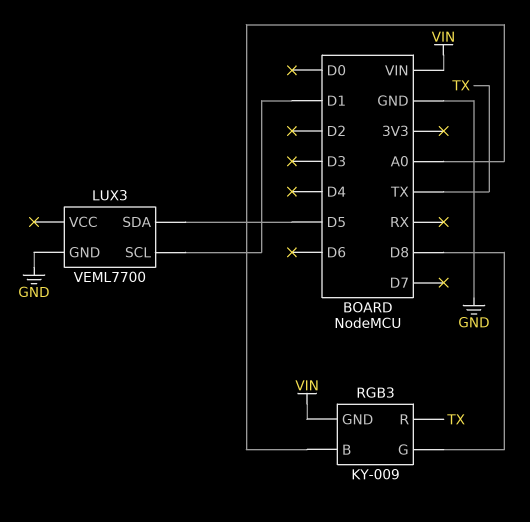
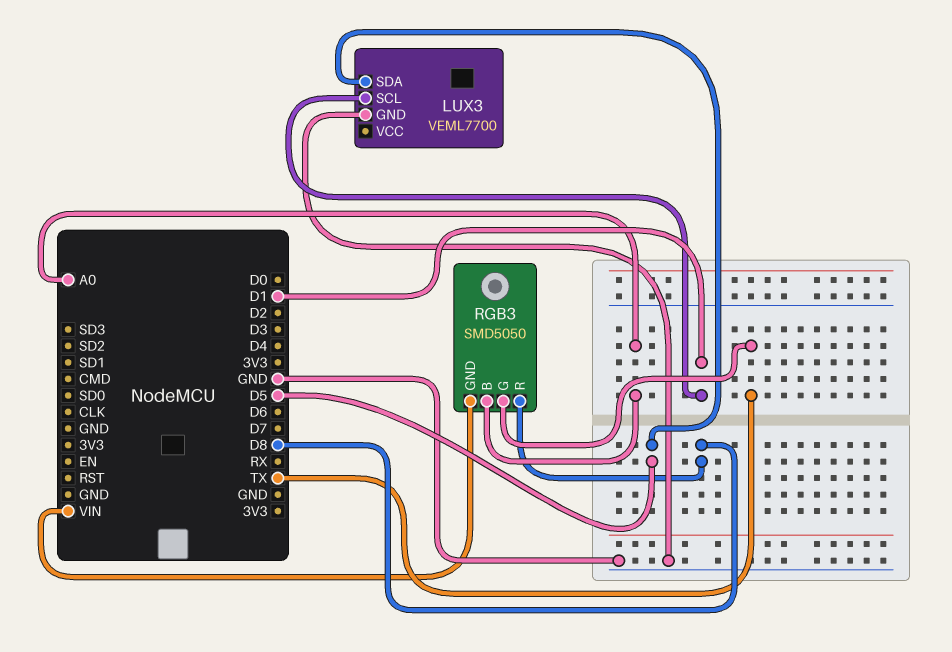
RGB3: KY-009 -> SMD5050
RGB3 pin G: D8 -> TX
RGB3 pin R: TX -> D8

